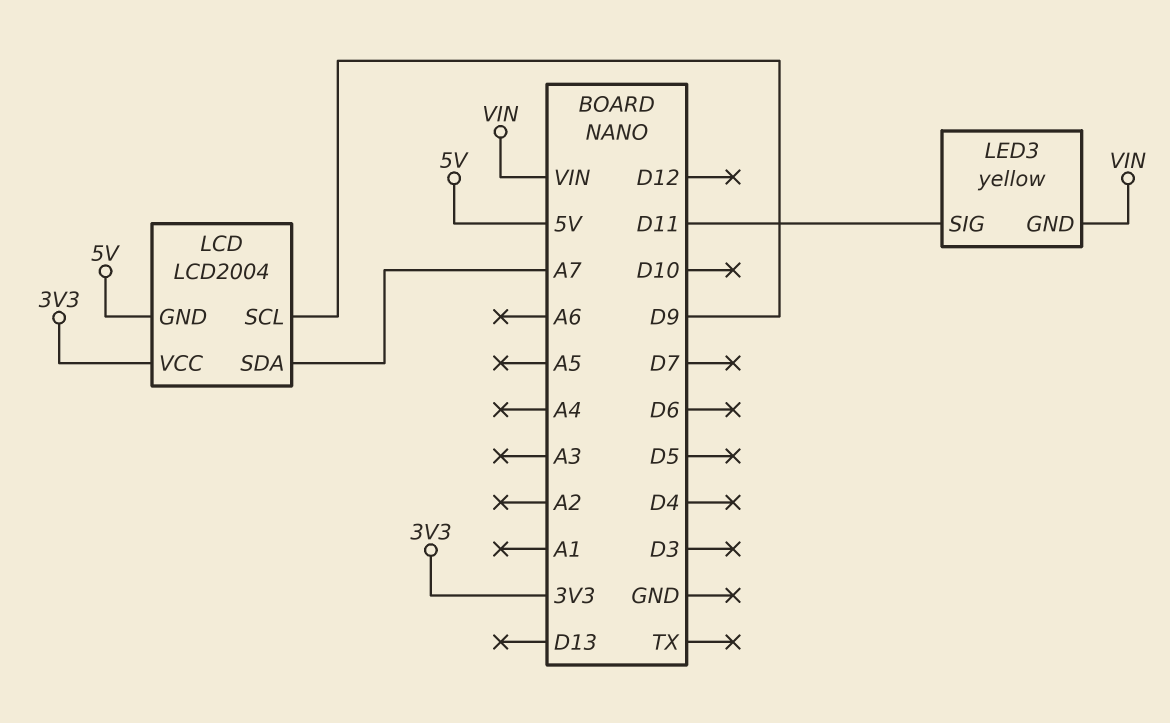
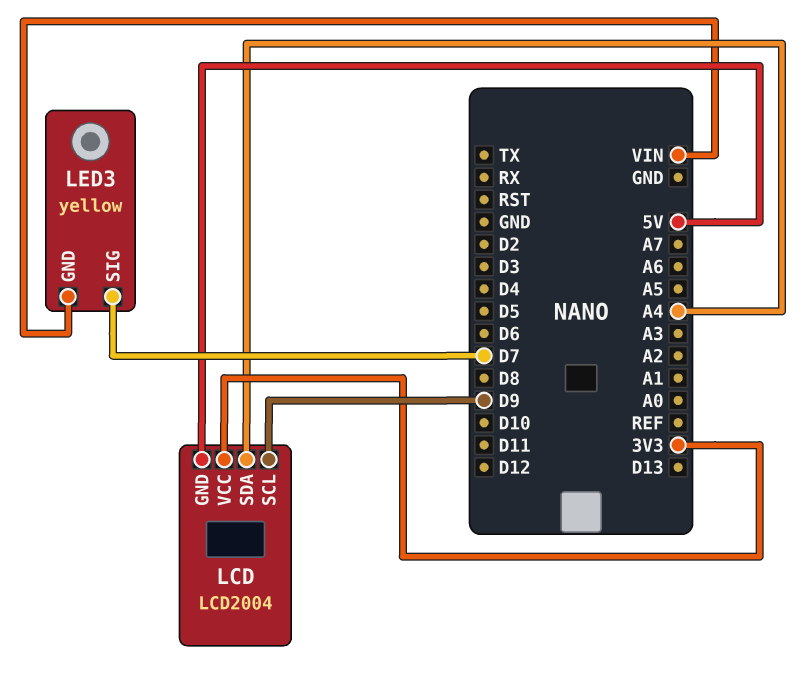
LCD pin SDA: A7 -> A4
LED3 pin SIG: D11 -> D7

